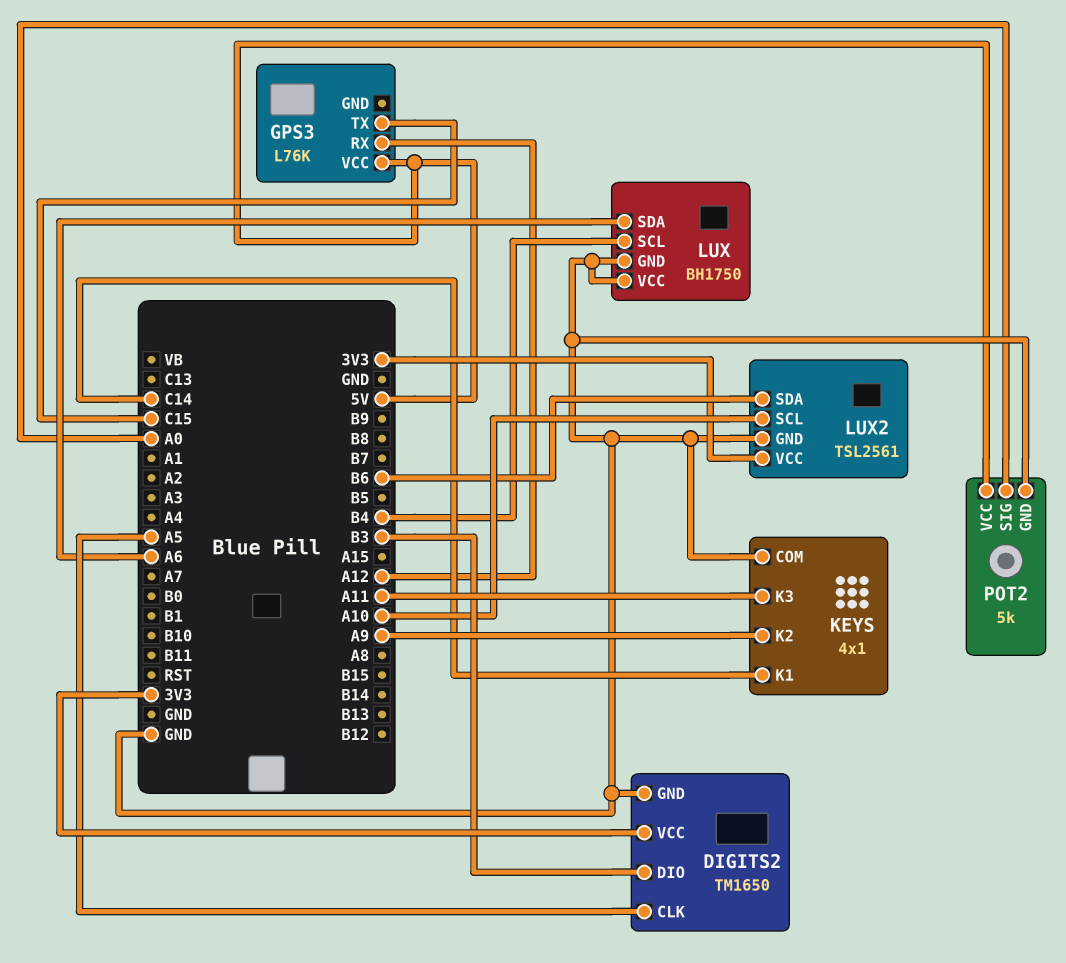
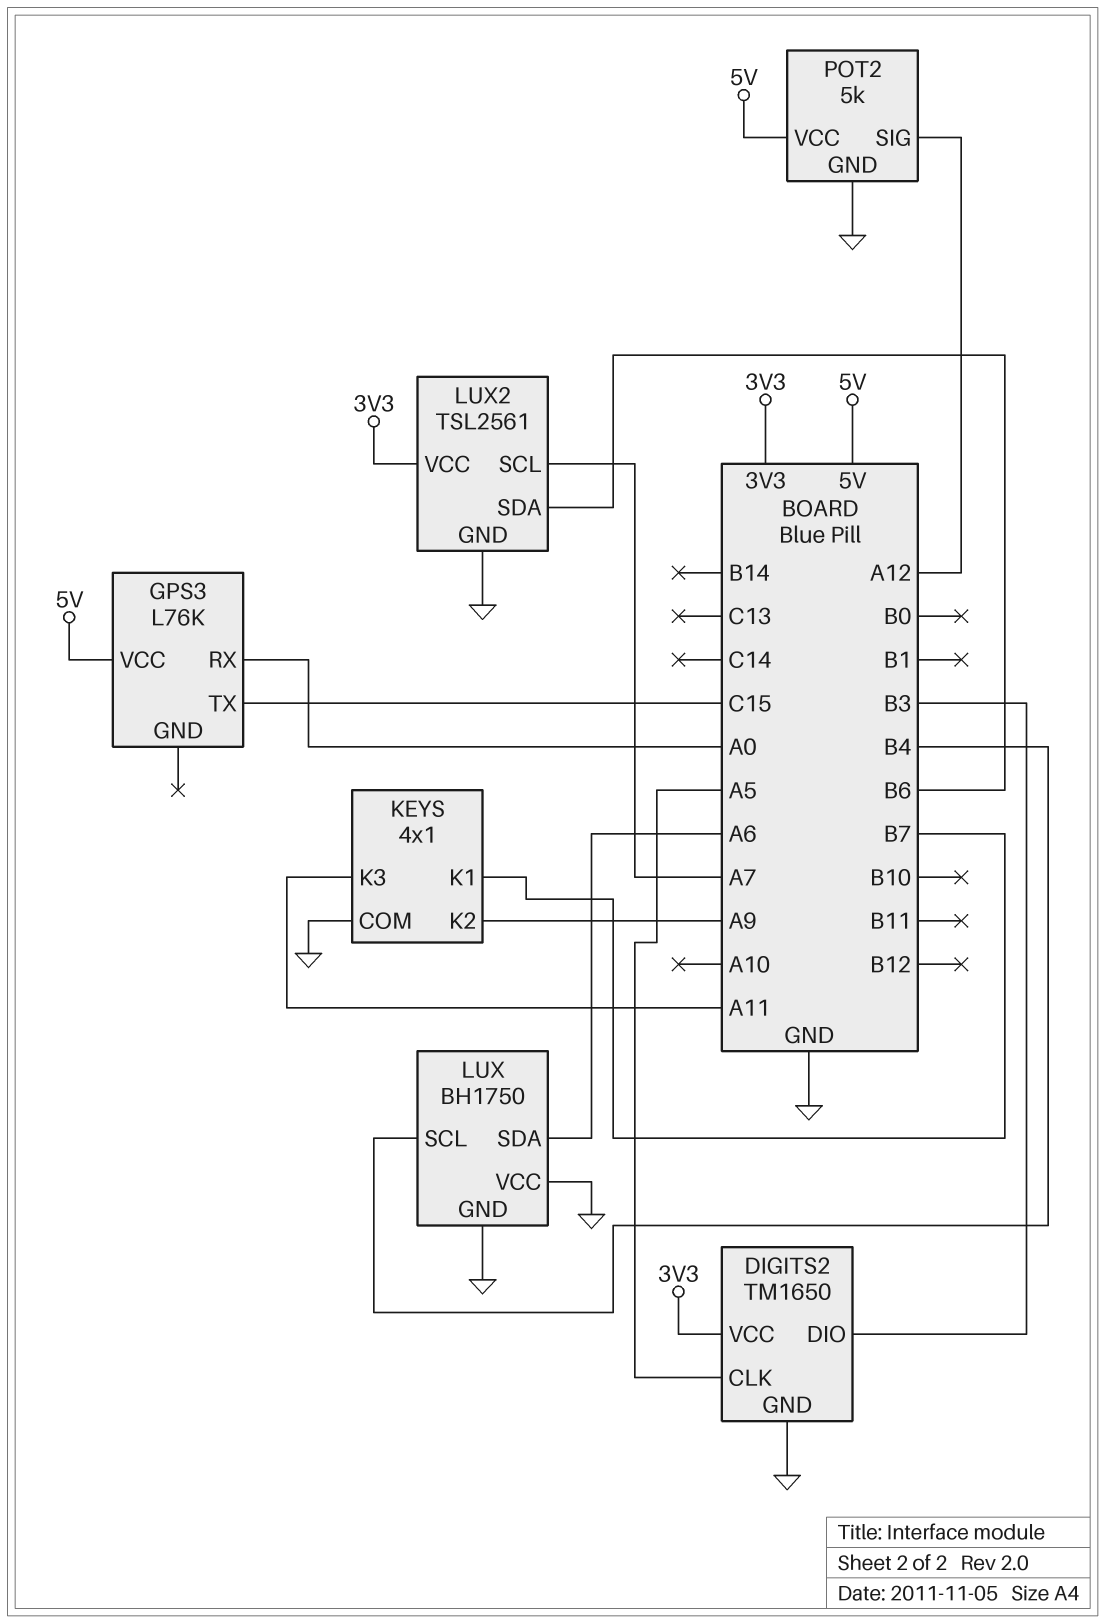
GPS3 pin RX: A12 -> A0
KEYS pin K1: C14 -> B7
LUX2 pin SCL: A10 -> A7
POT2 pin SIG: A0 -> A12

